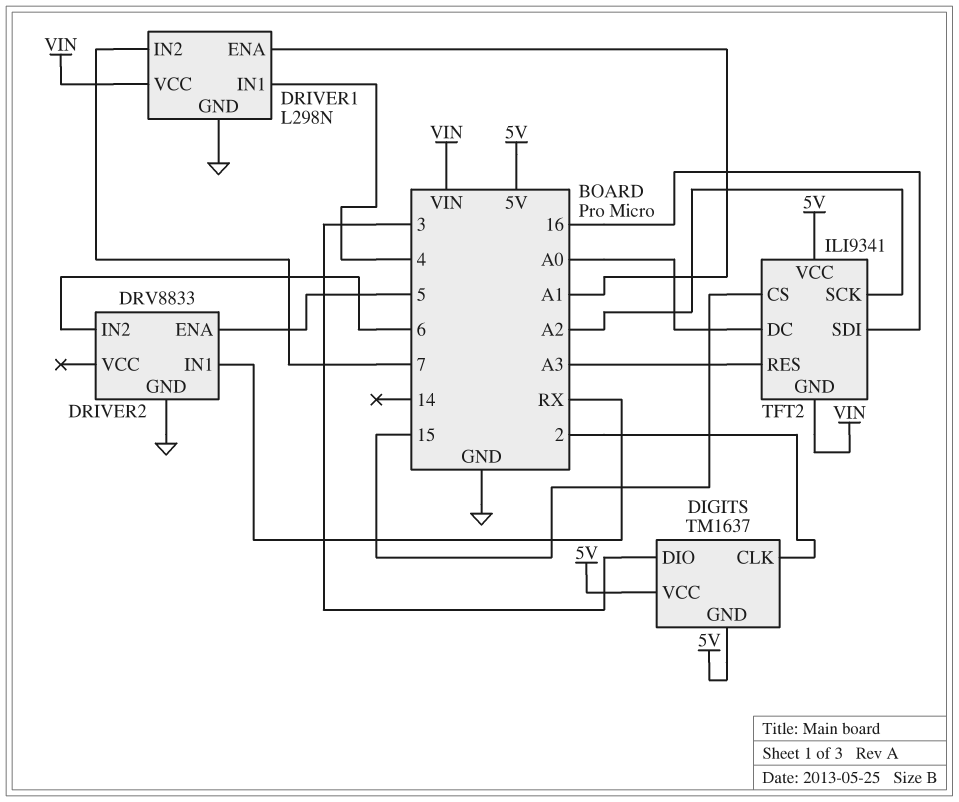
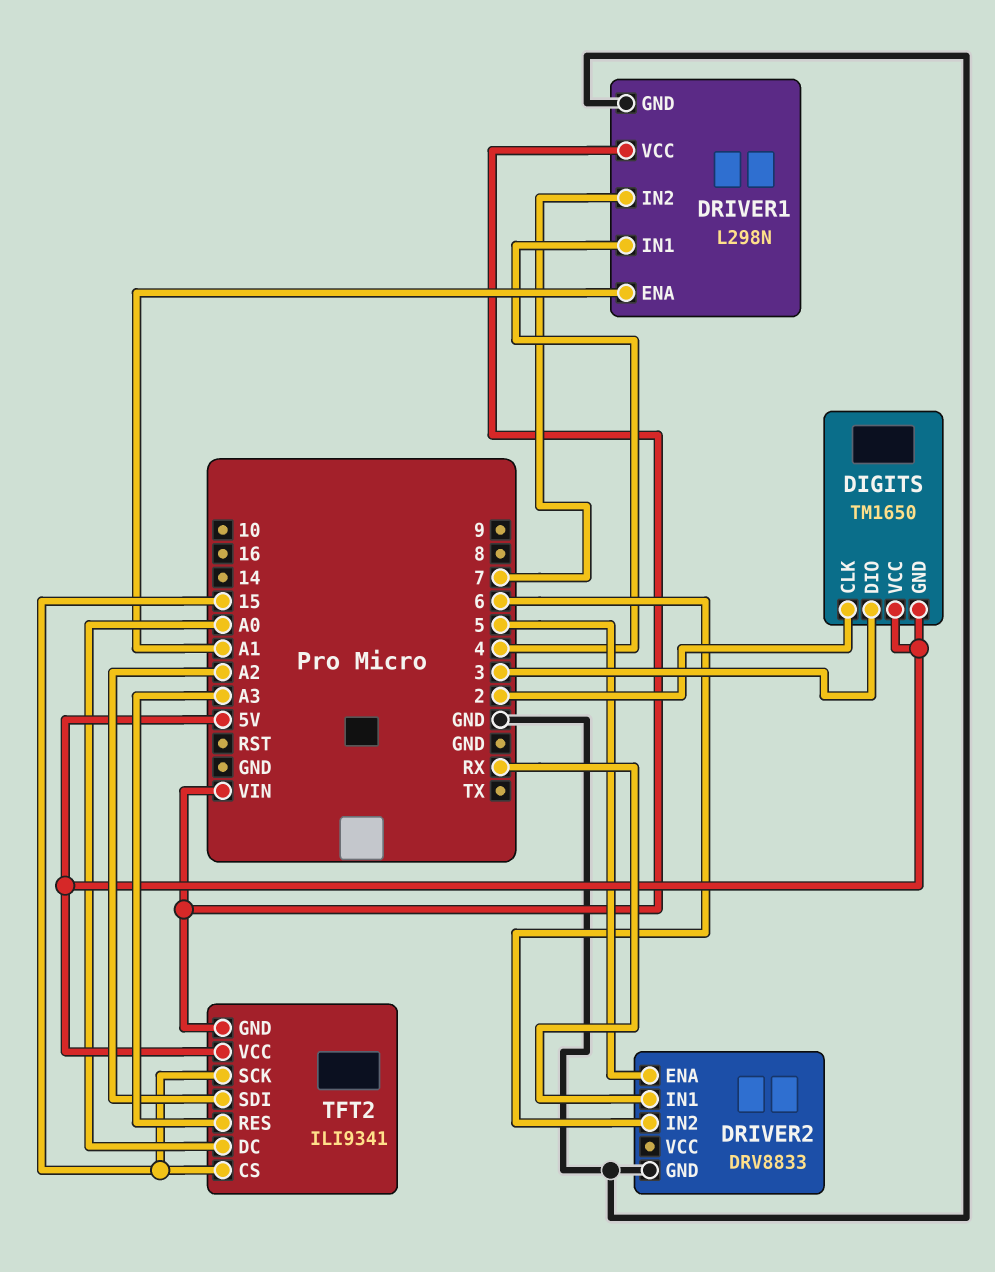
DIGITS: TM1637 -> TM1650
TFT2 pin SCK: A2 -> 15
TFT2 pin SDI: 16 -> A2

